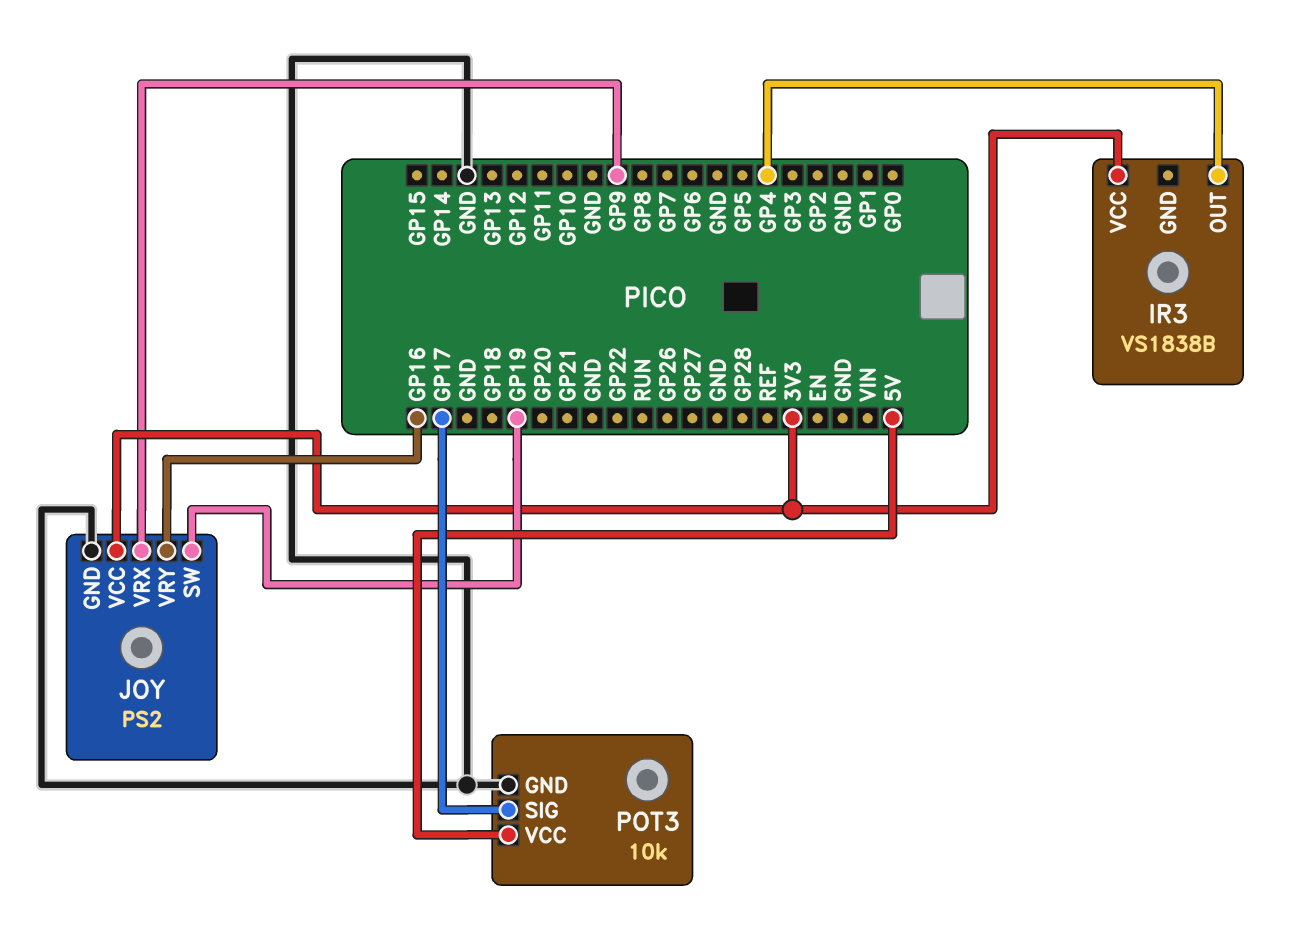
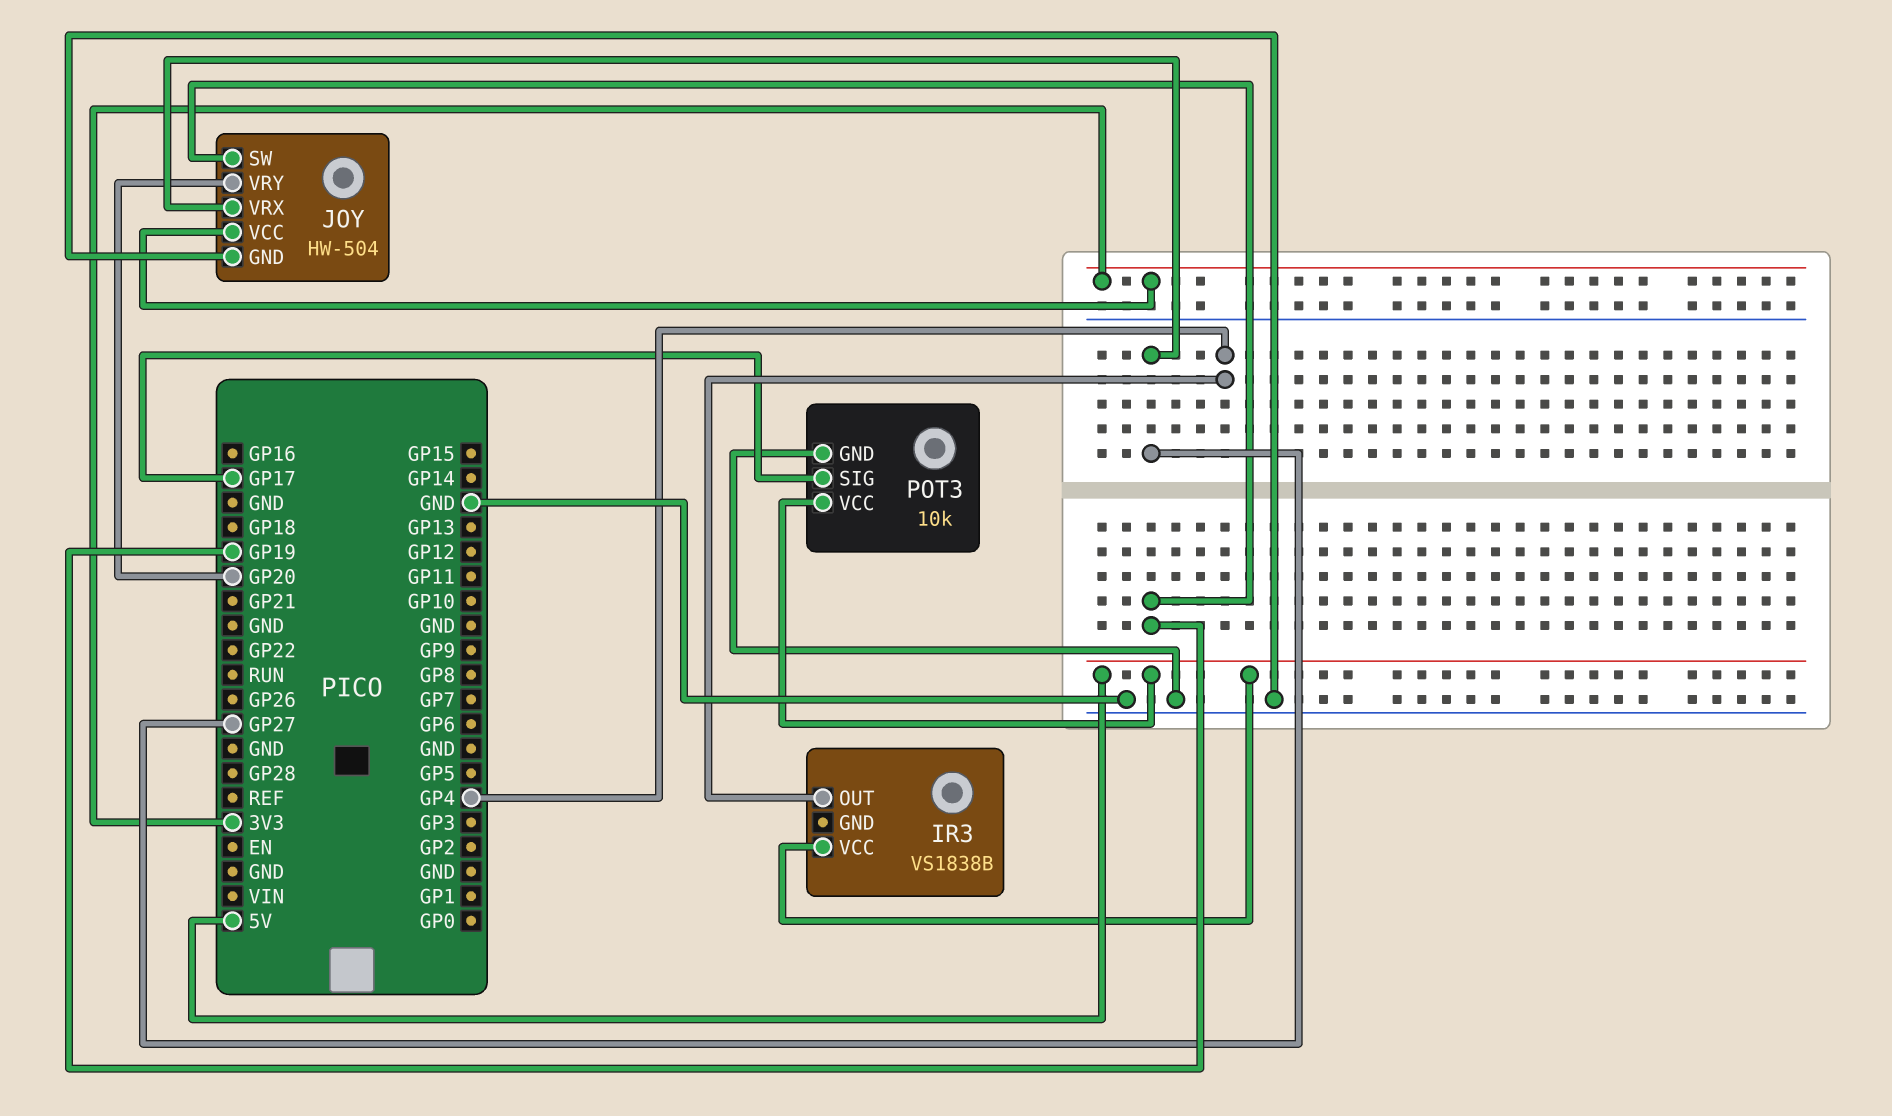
IR3 pin VCC: 3V3 -> 5V
JOY: PS2 -> HW-504
JOY pin VRX: GP9 -> GP27
JOY pin VRY: GP16 -> GP20

